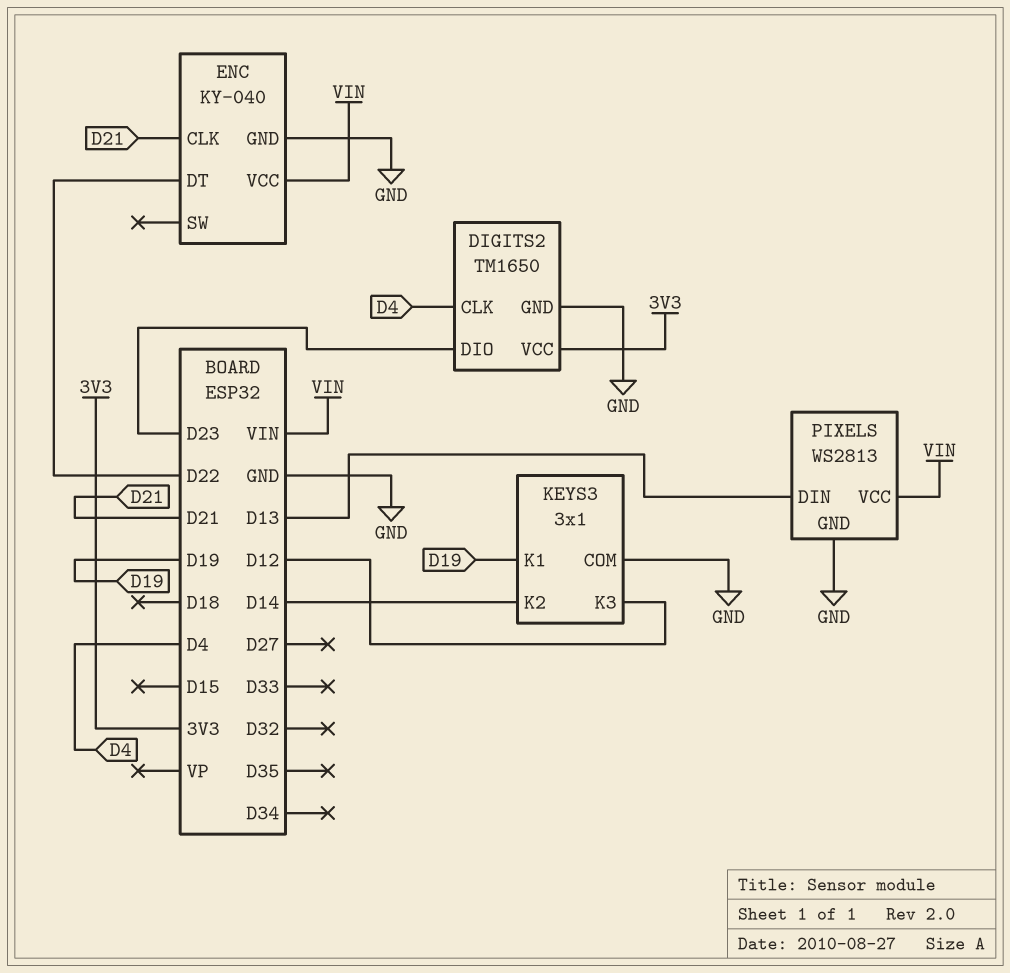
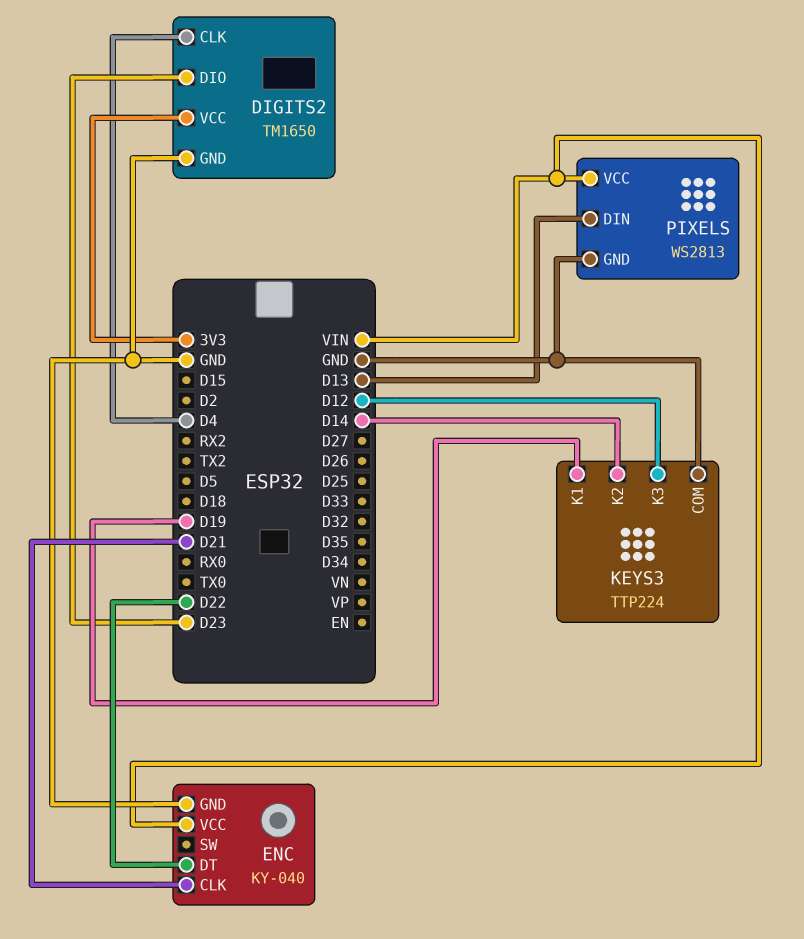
KEYS3: 3x1 -> TTP224

